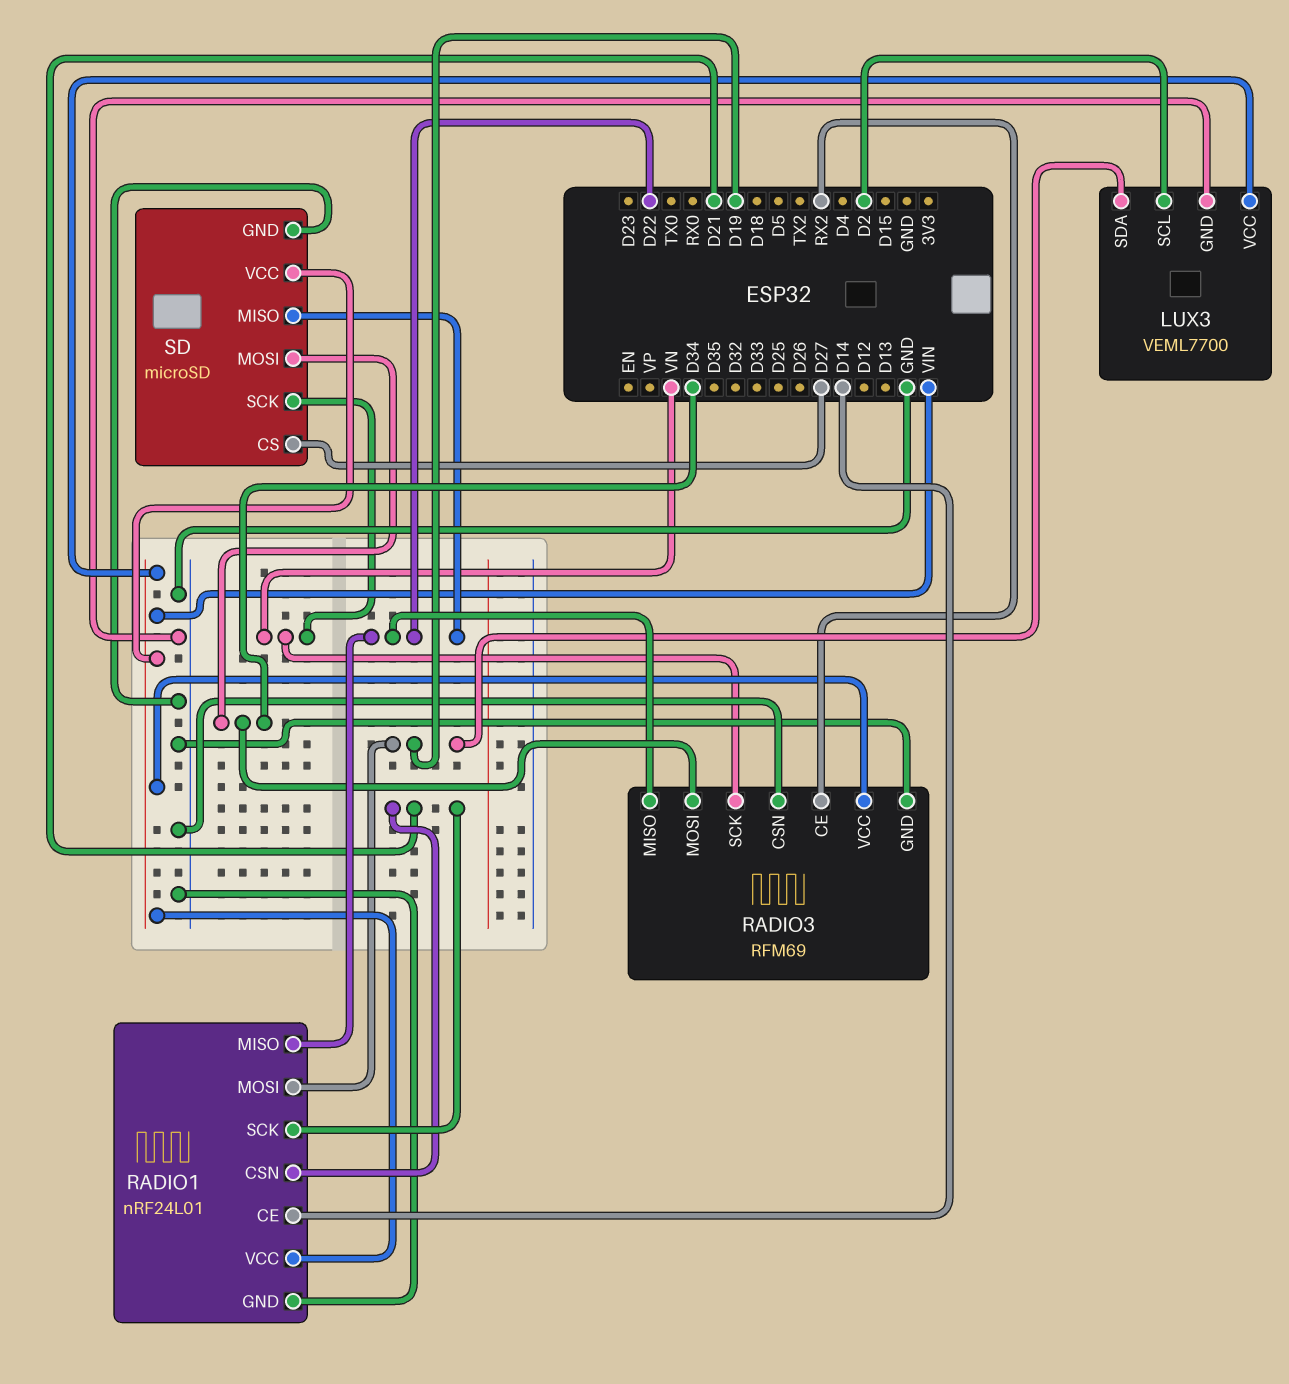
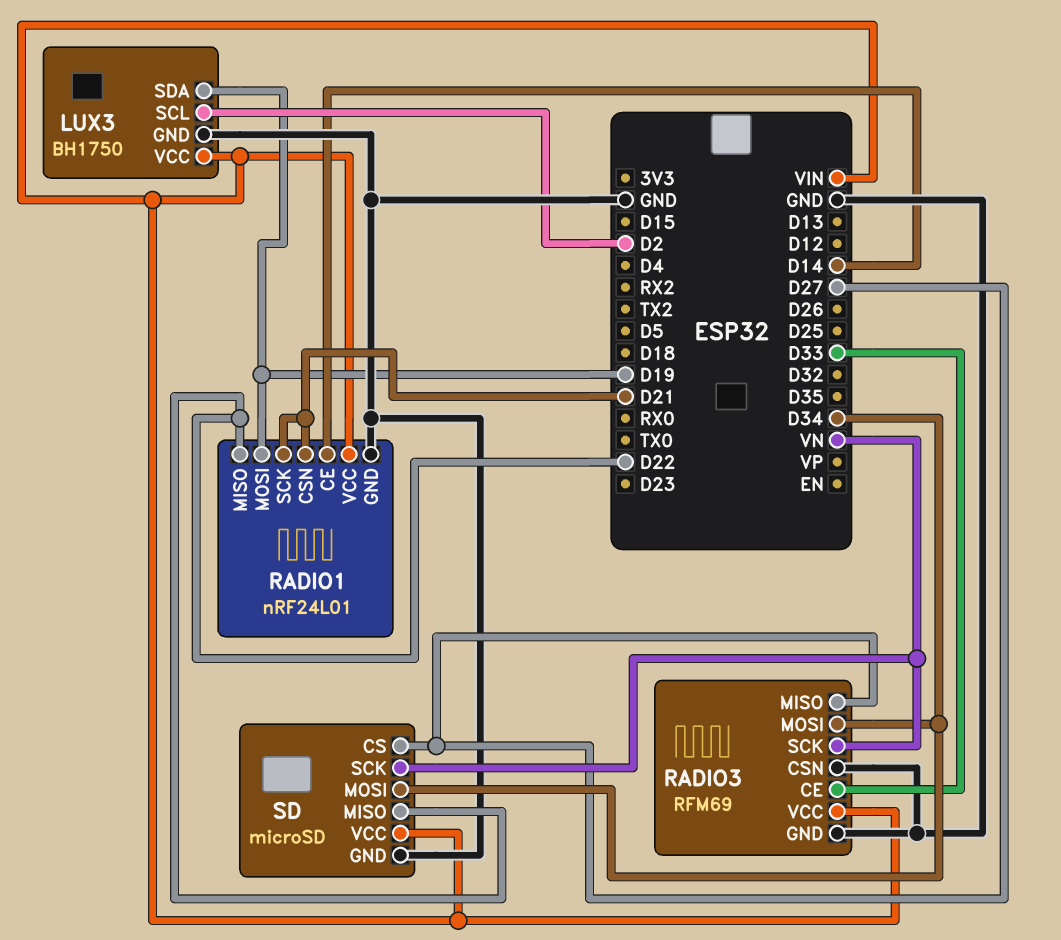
LUX3: VEML7700 -> BH1750
RADIO3 pin CE: RX2 -> D33
RADIO3 pin MISO: D22 -> D27

